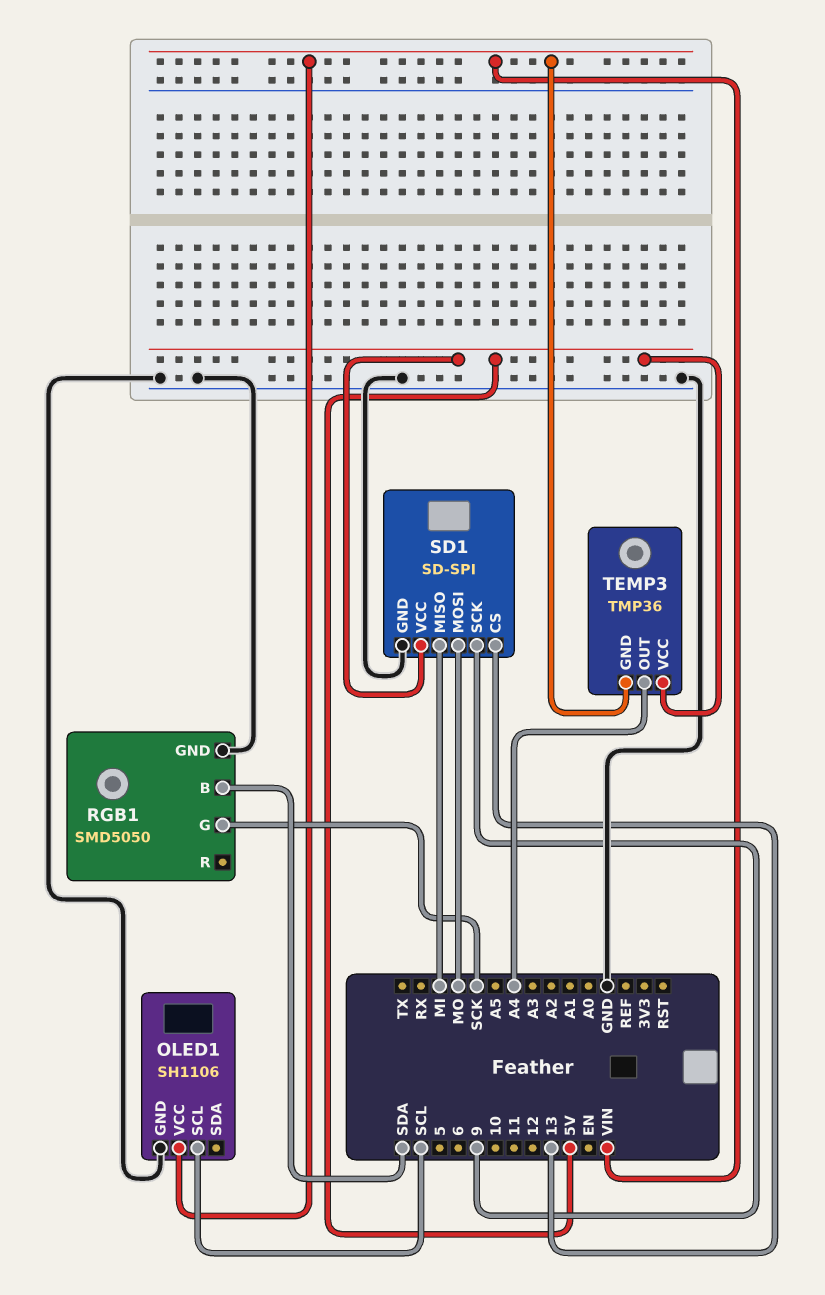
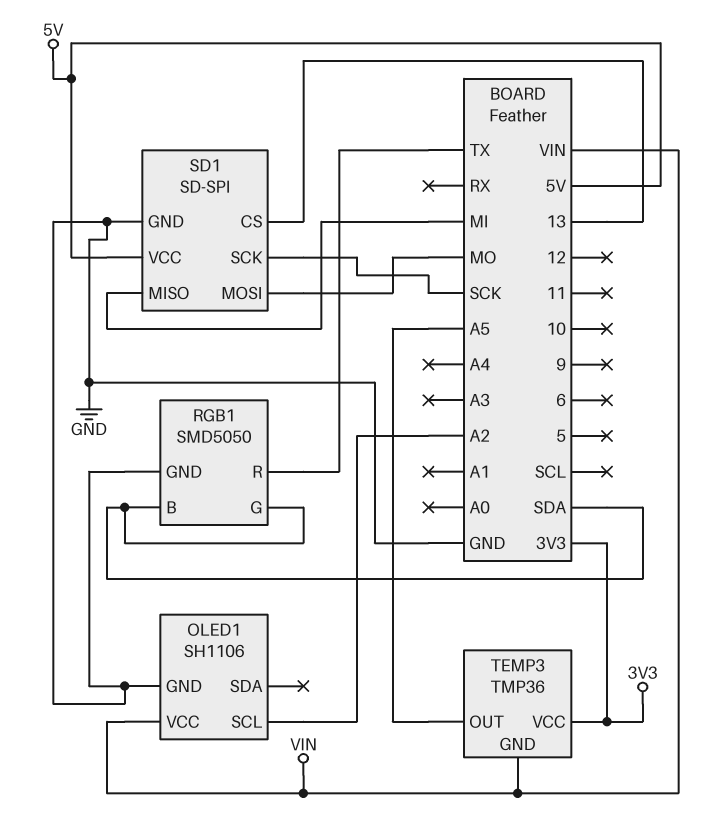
OLED1 pin SCL: SCL -> A2
RGB1 pin G: SCK -> SDA
RGB1 pin R: none -> TX
SD1 pin SCK: 9 -> SCK
TEMP3 pin OUT: A4 -> A5
TEMP3 pin VCC: 5V -> 3V3

